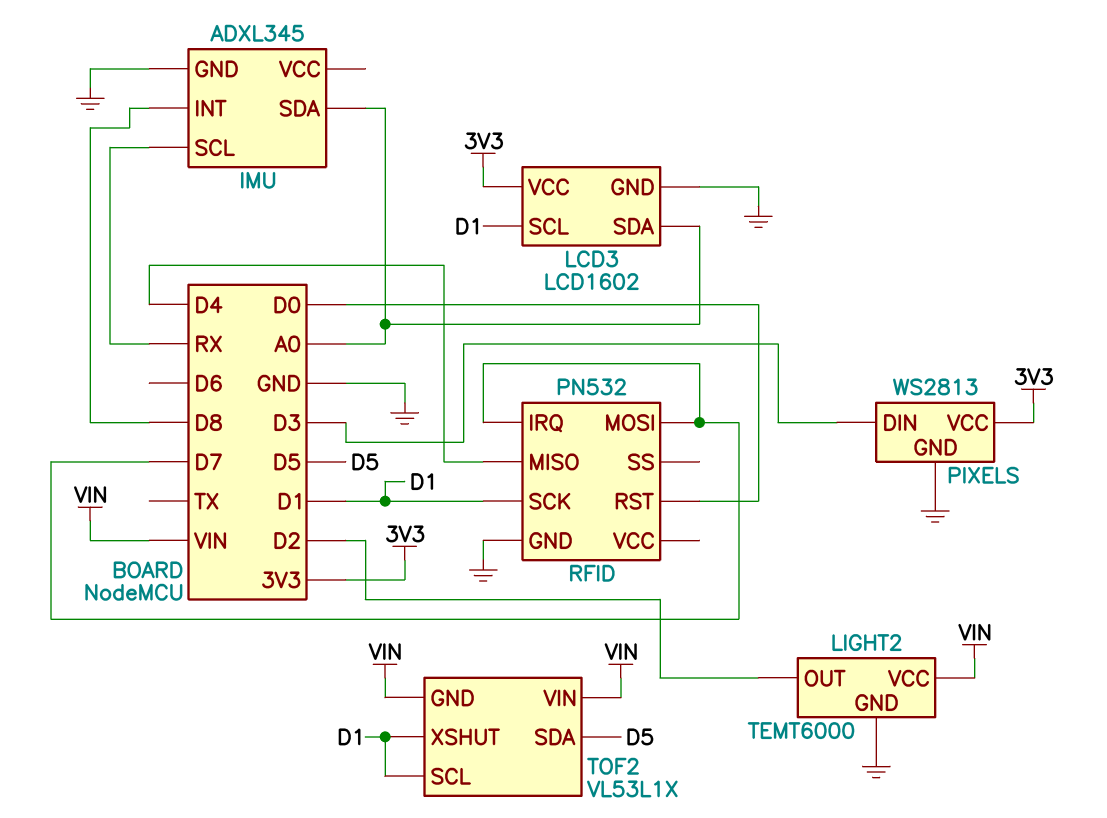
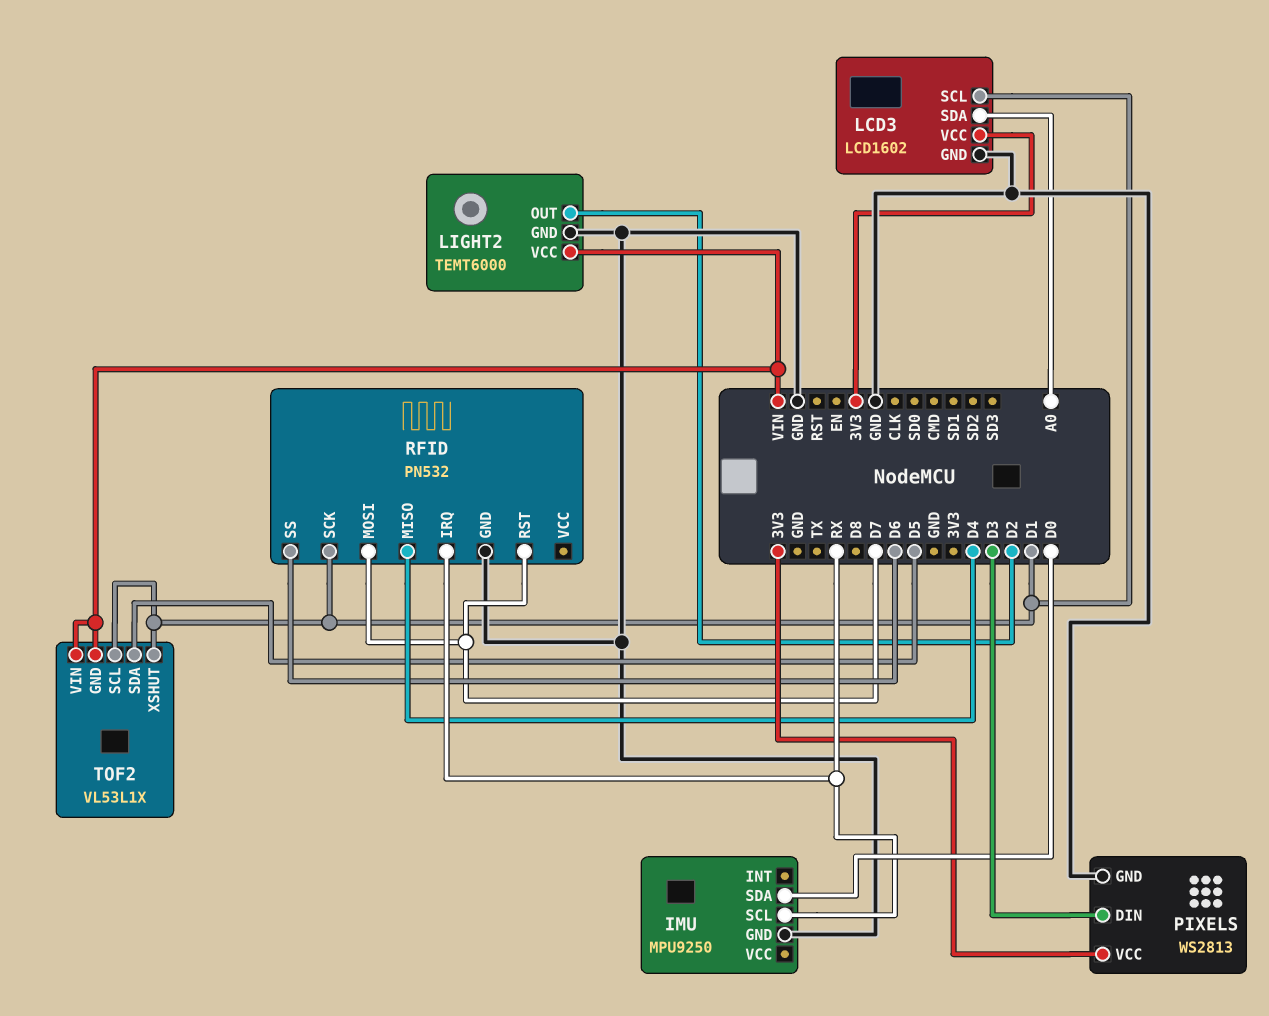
IMU: ADXL345 -> MPU9250
IMU pin INT: D8 -> none
IMU pin SDA: A0 -> D0
RFID pin IRQ: D7 -> RX
RFID pin RST: D0 -> D7
RFID pin SS: none -> D6

